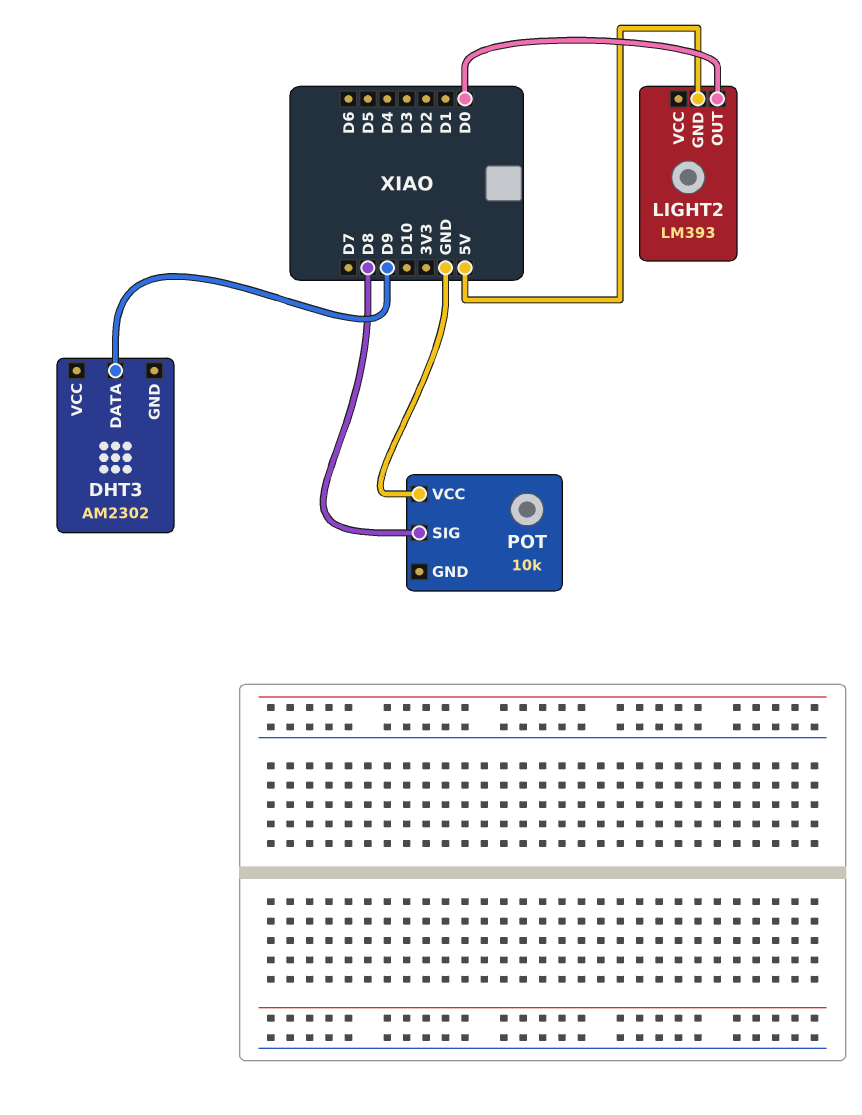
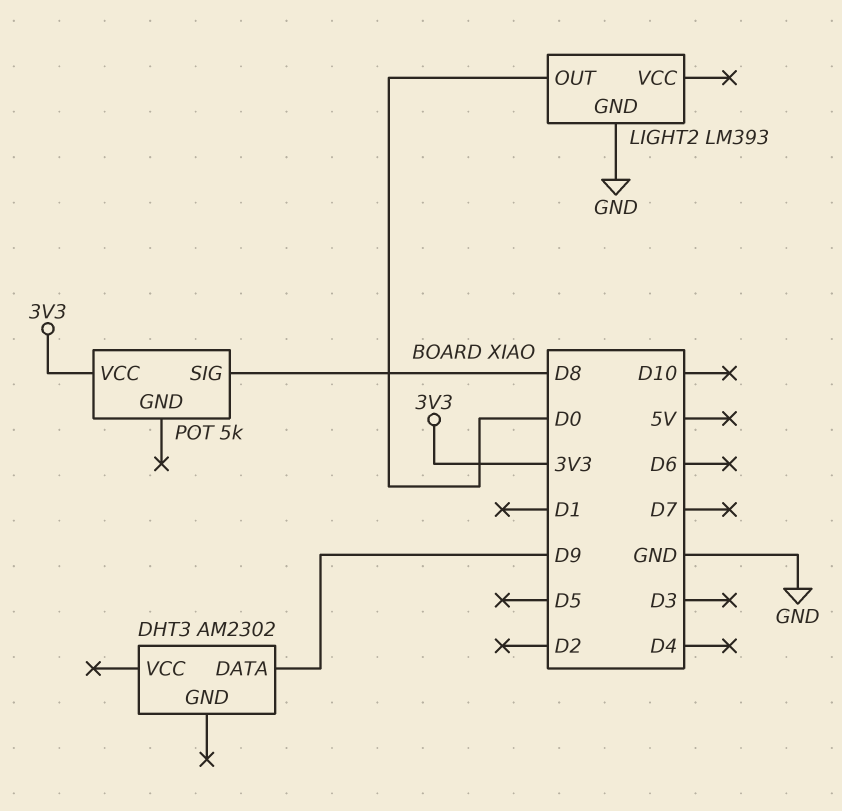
LIGHT2 pin GND: 5V -> GND
POT: 10k -> 5k
POT pin VCC: GND -> 3V3

